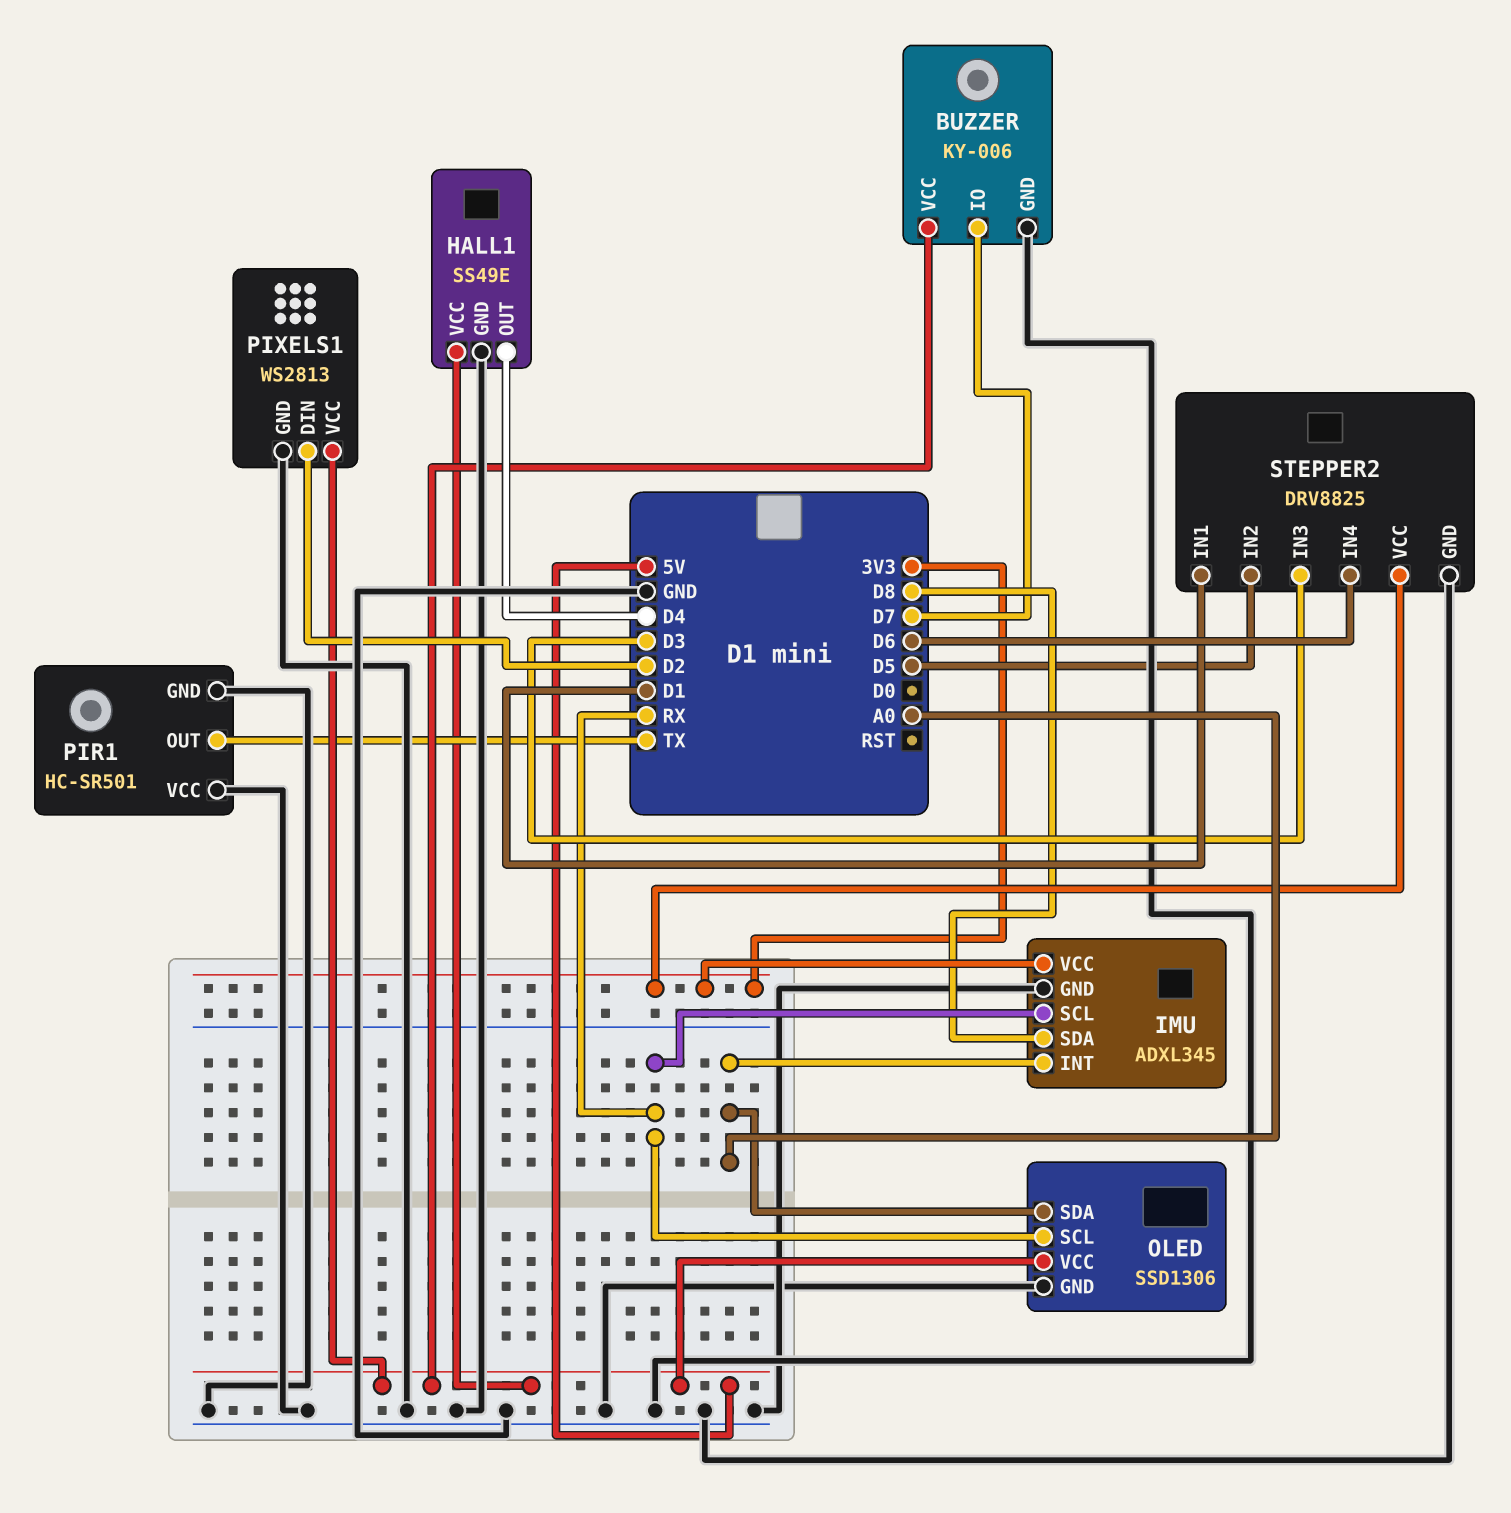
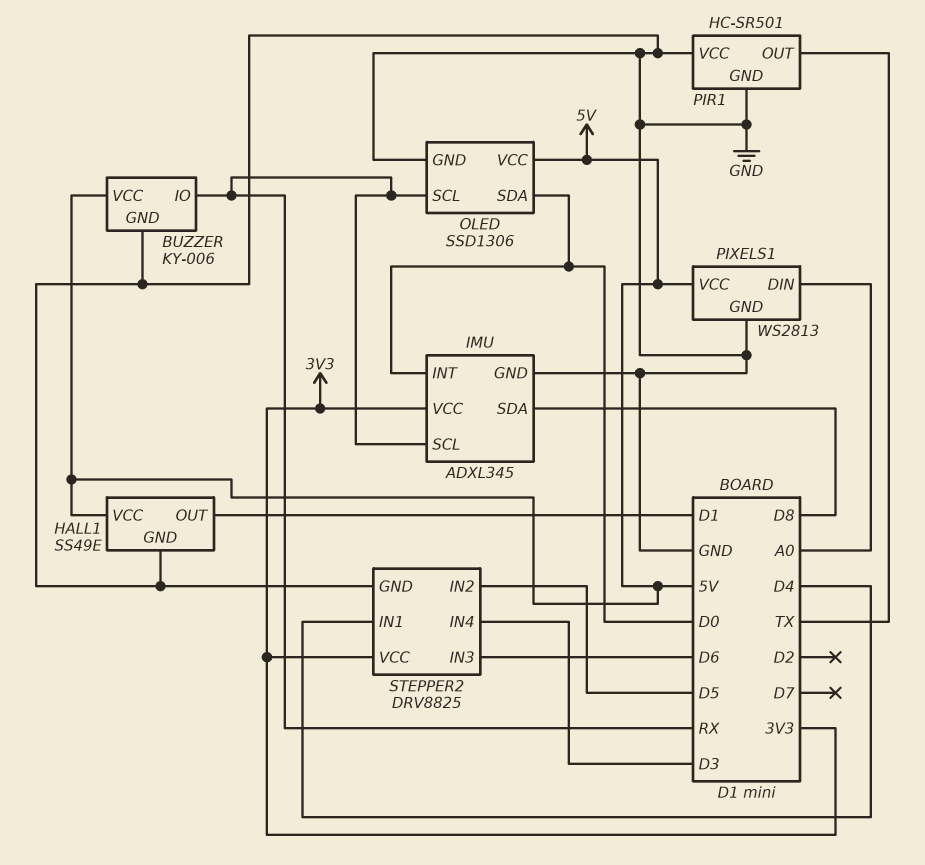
BUZZER pin IO: D7 -> RX
HALL1 pin OUT: D4 -> D1
IMU pin INT: A0 -> D0
OLED pin SDA: A0 -> D0
PIXELS1 pin DIN: D2 -> A0
STEPPER2 pin IN1: D1 -> D4
STEPPER2 pin IN3: D3 -> D6
STEPPER2 pin IN4: D6 -> D3

